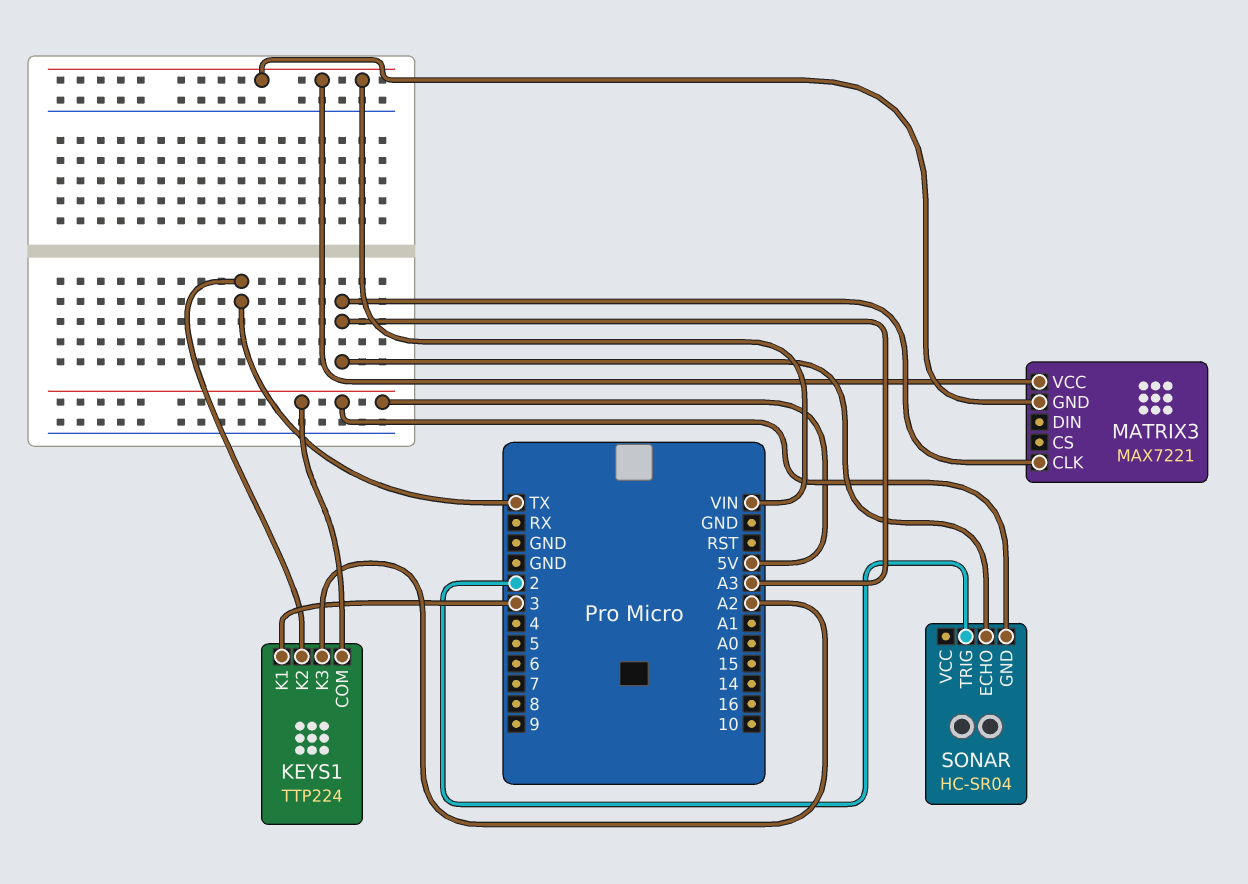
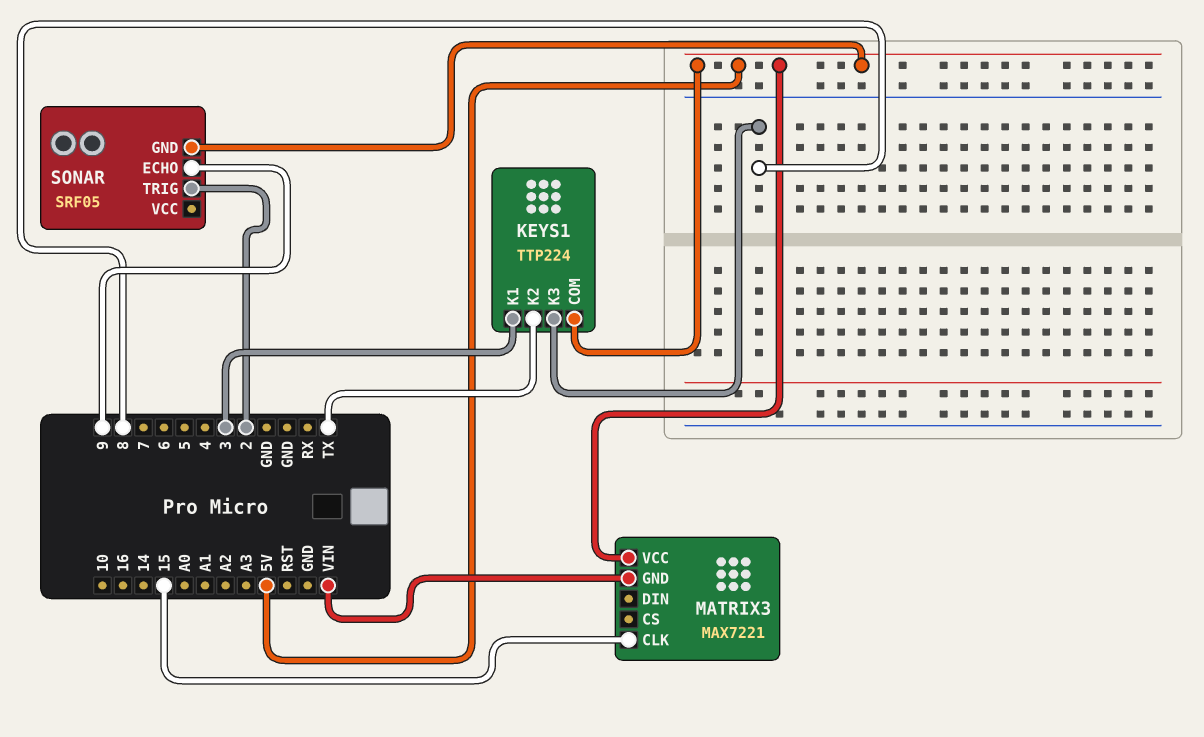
KEYS1 pin K3: A2 -> 8
MATRIX3 pin CLK: A3 -> 15
MATRIX3 pin VCC: VIN -> 5V
SONAR: HC-SR04 -> SRF05
SONAR pin ECHO: A3 -> 9

